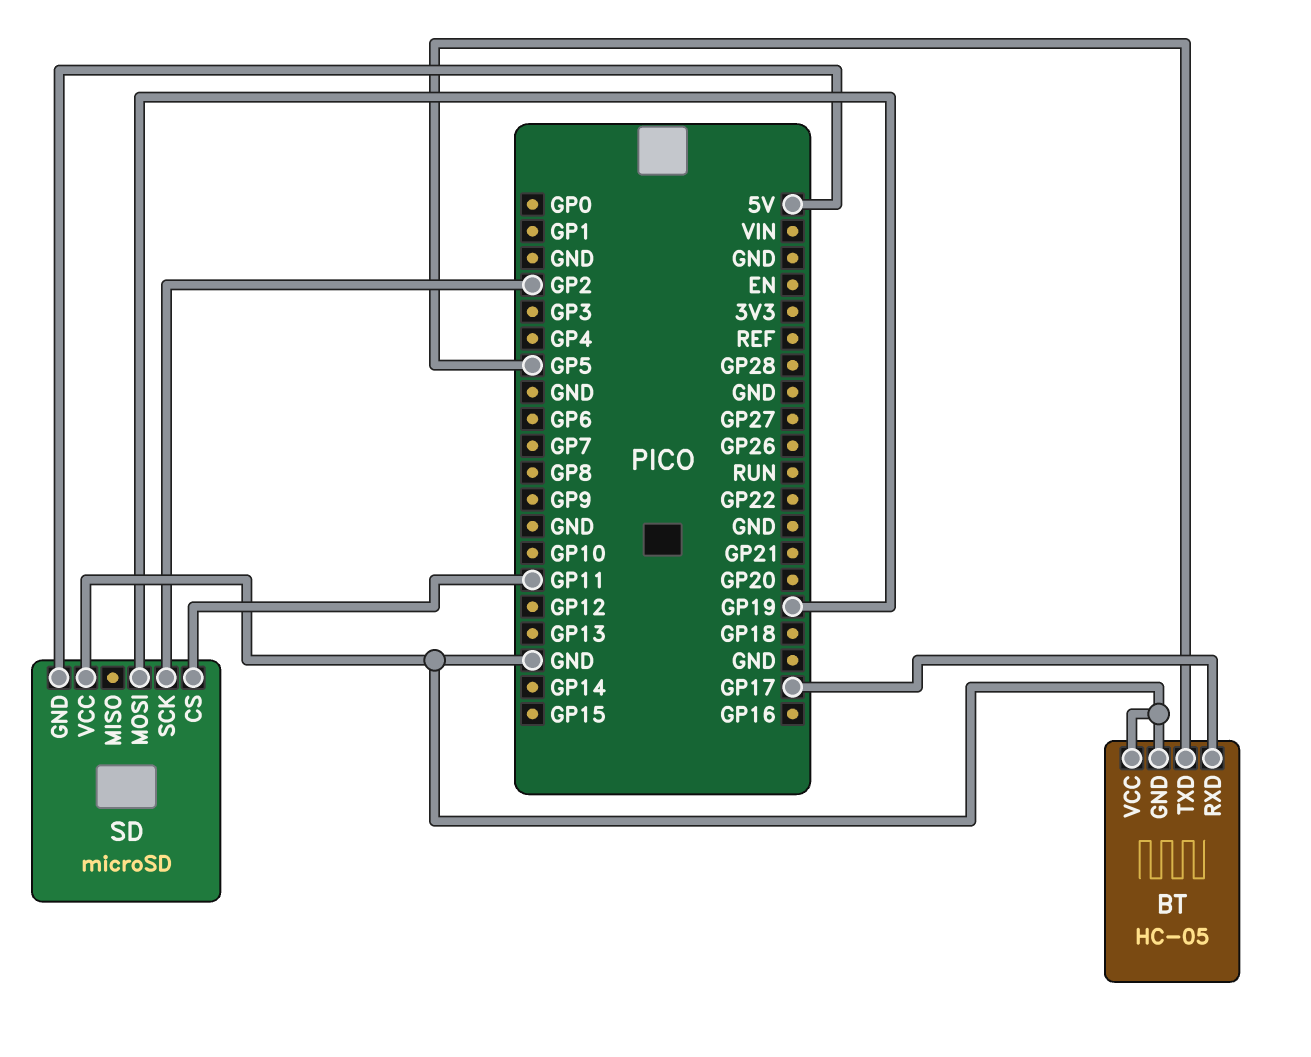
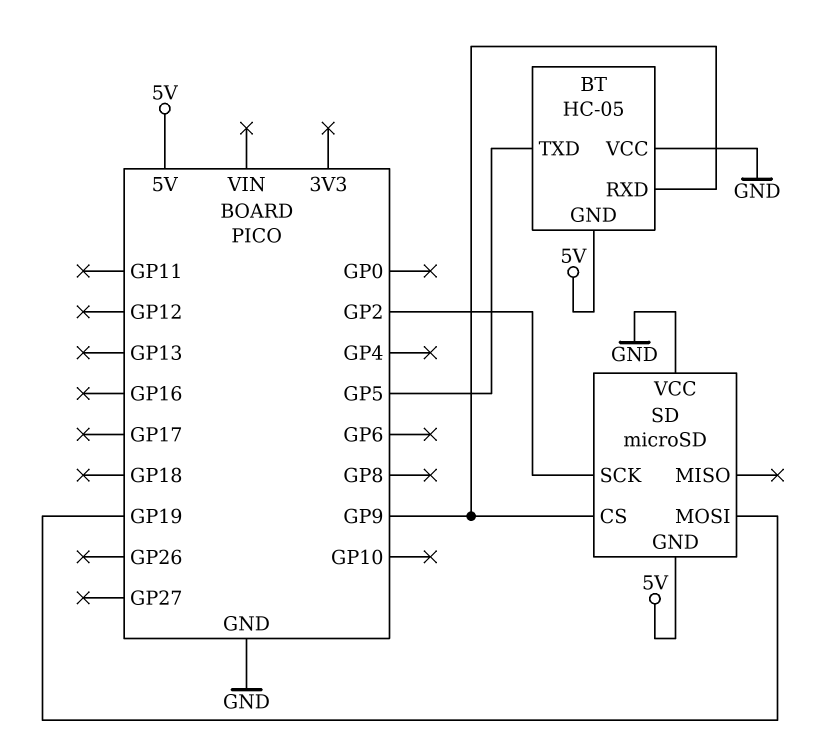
BT pin GND: GND -> 5V
BT pin RXD: GP17 -> GP9
SD pin CS: GP11 -> GP9

